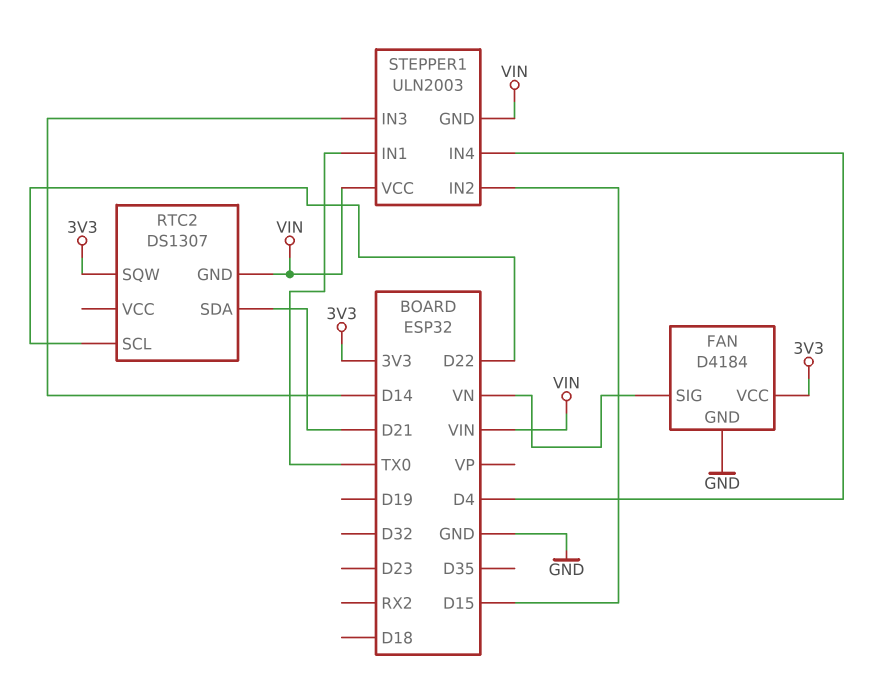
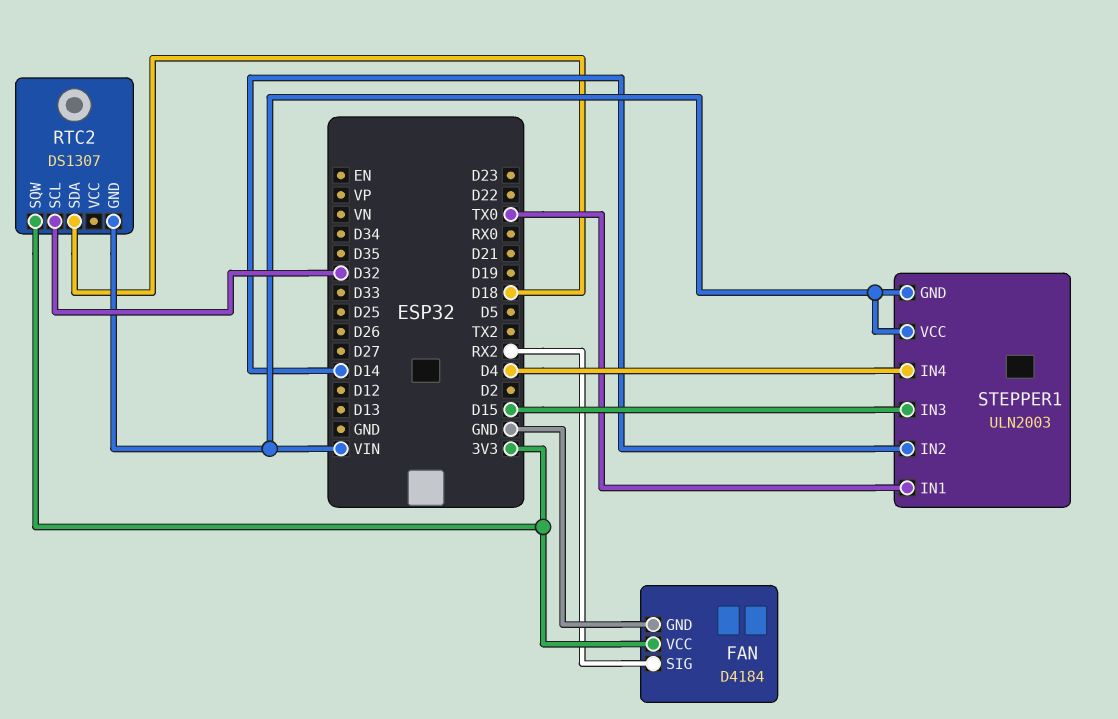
FAN pin SIG: VN -> RX2
RTC2 pin SCL: D22 -> D32
RTC2 pin SDA: D21 -> D18
STEPPER1 pin IN2: D15 -> D14
STEPPER1 pin IN3: D14 -> D15

